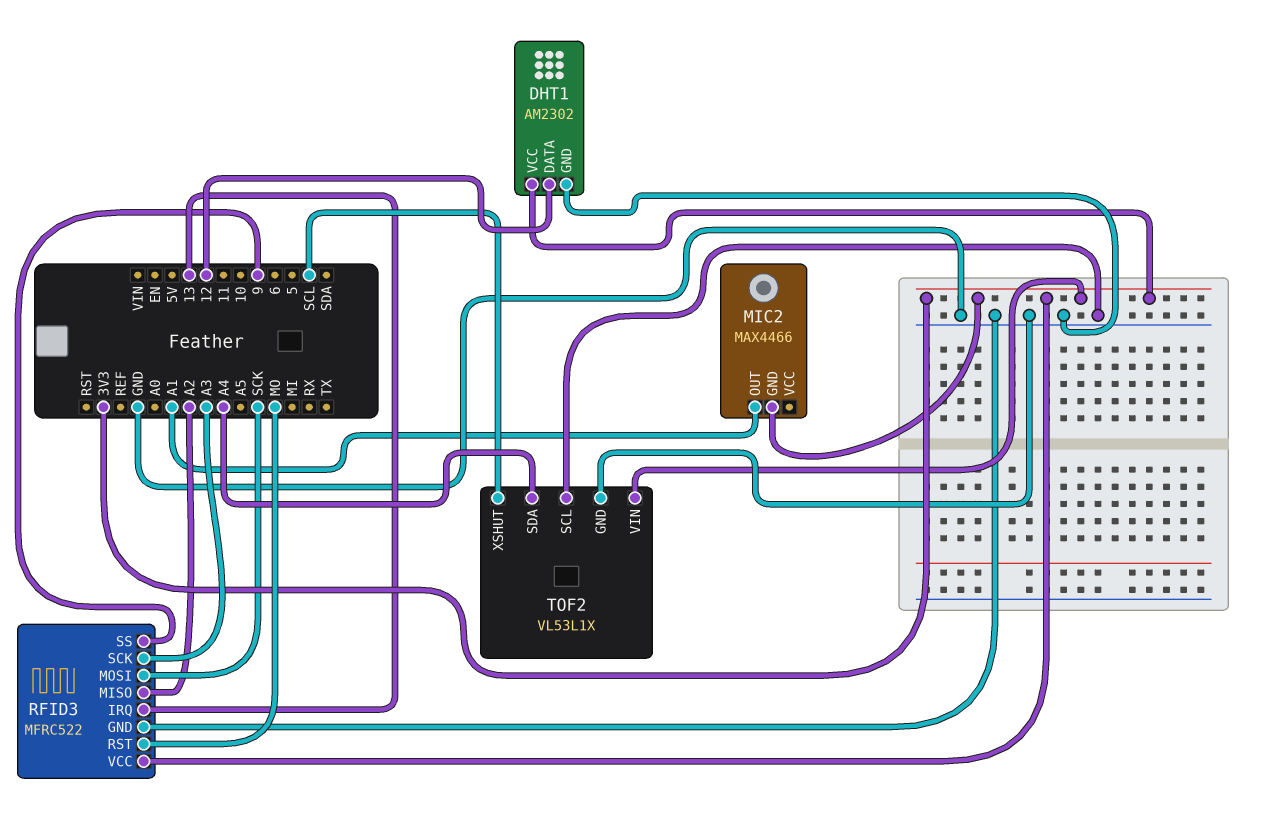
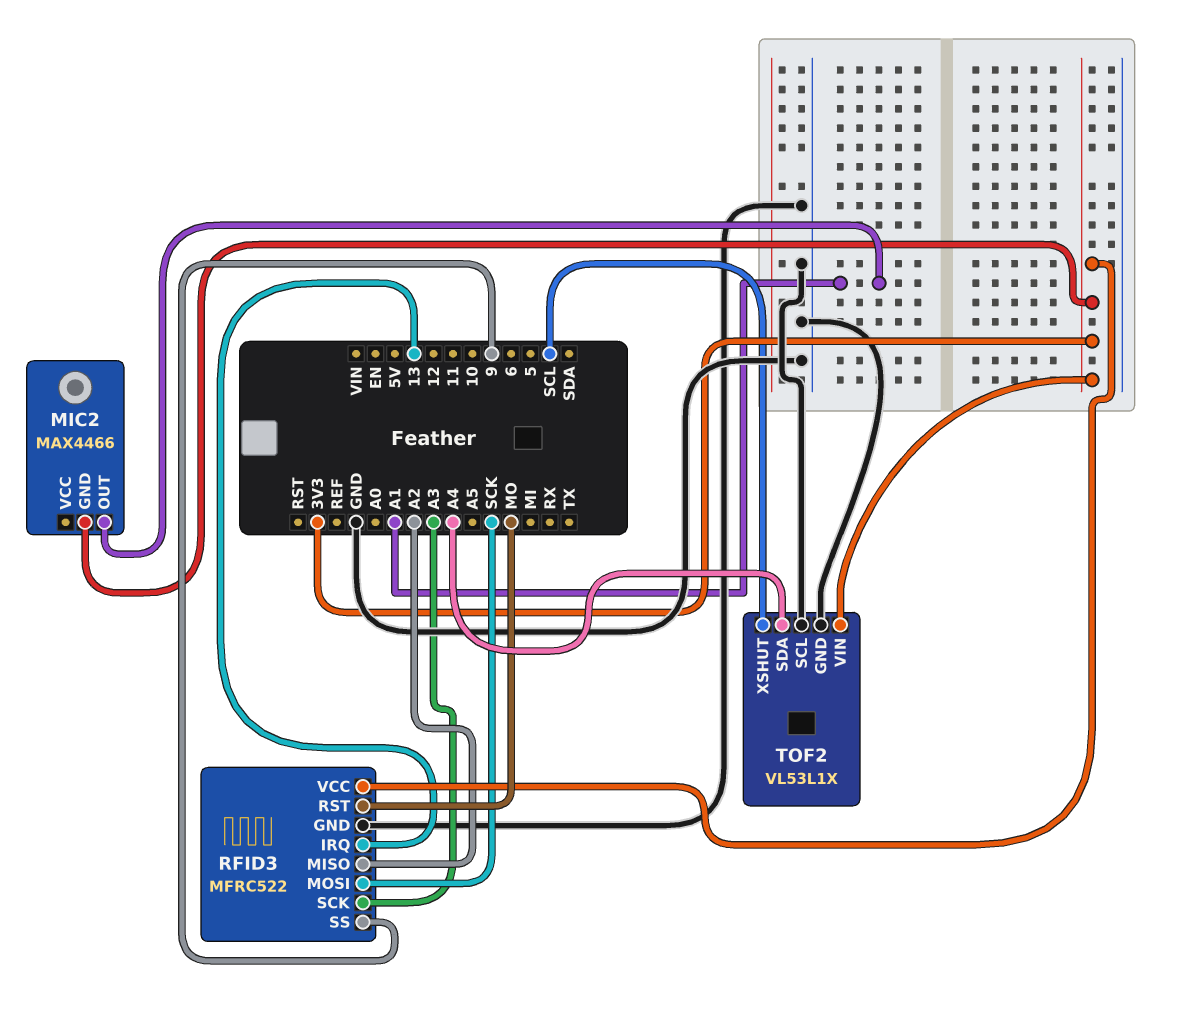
DHT1: AM2302 -> none
DHT1 pin DATA: 12 -> none
DHT1 pin GND: GND -> none
DHT1 pin VCC: 3V3 -> none

